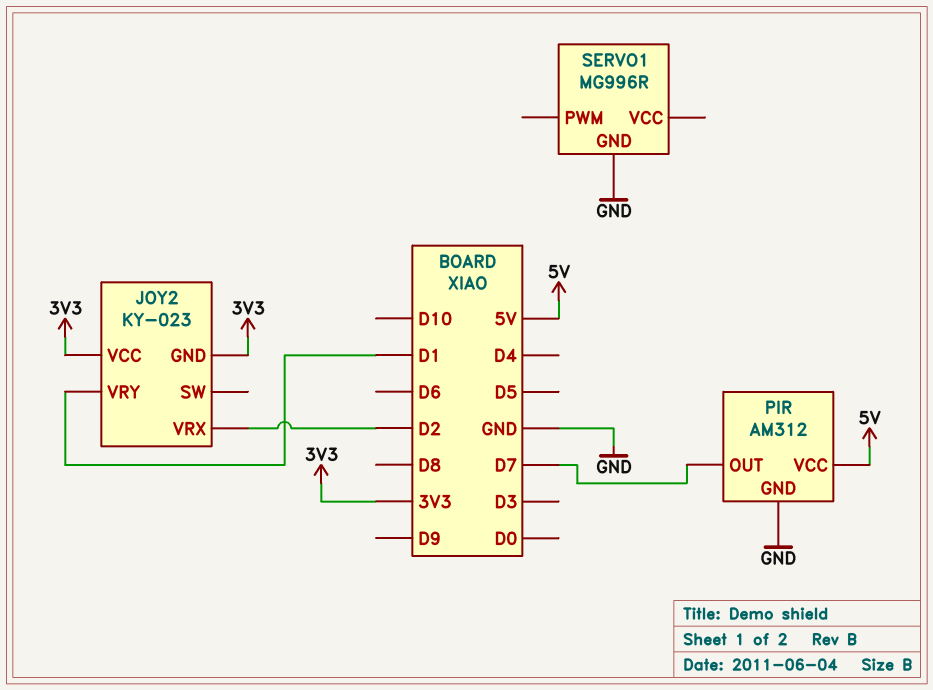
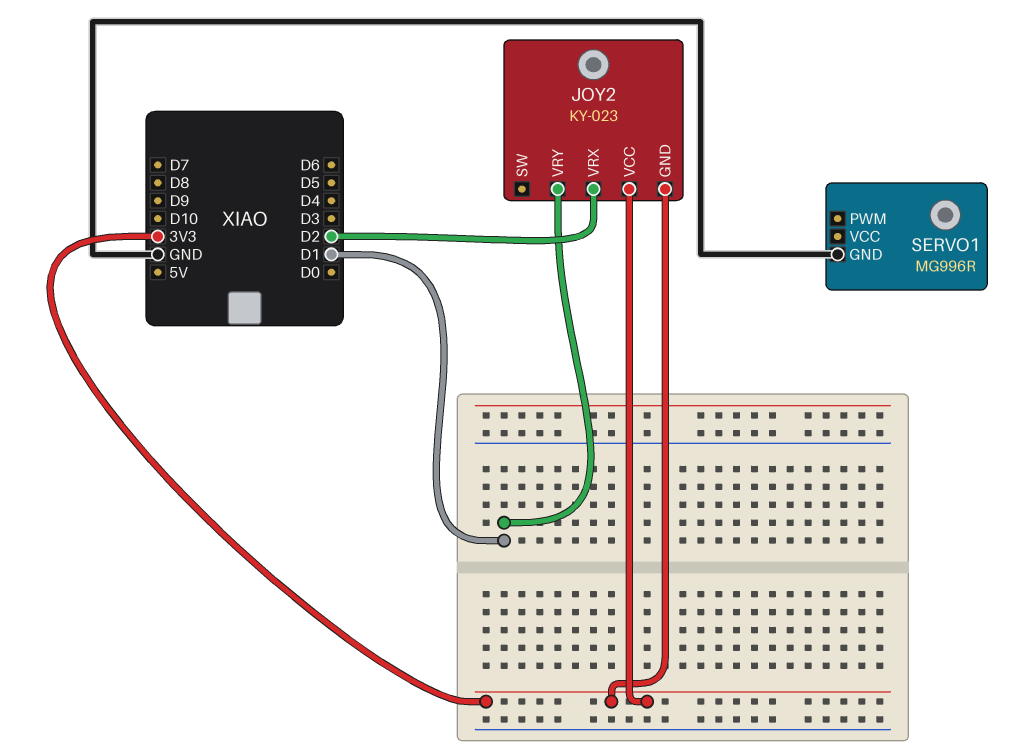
PIR: AM312 -> none
PIR pin GND: GND -> none
PIR pin OUT: D7 -> none
PIR pin VCC: 5V -> none

